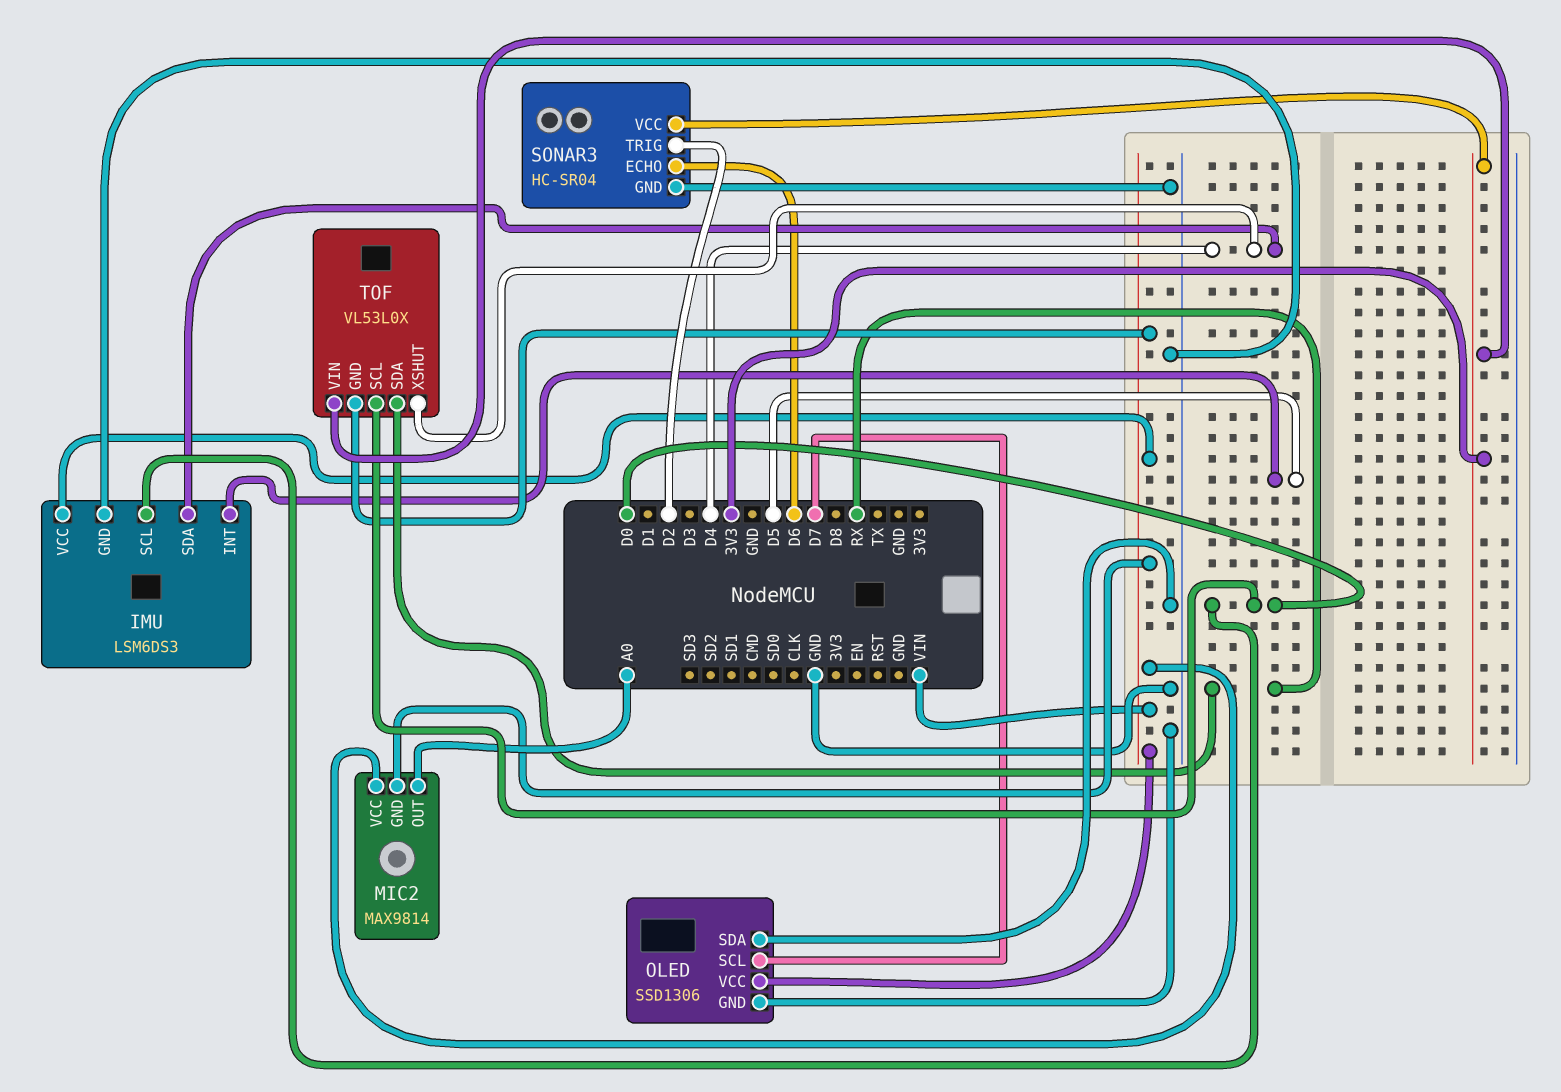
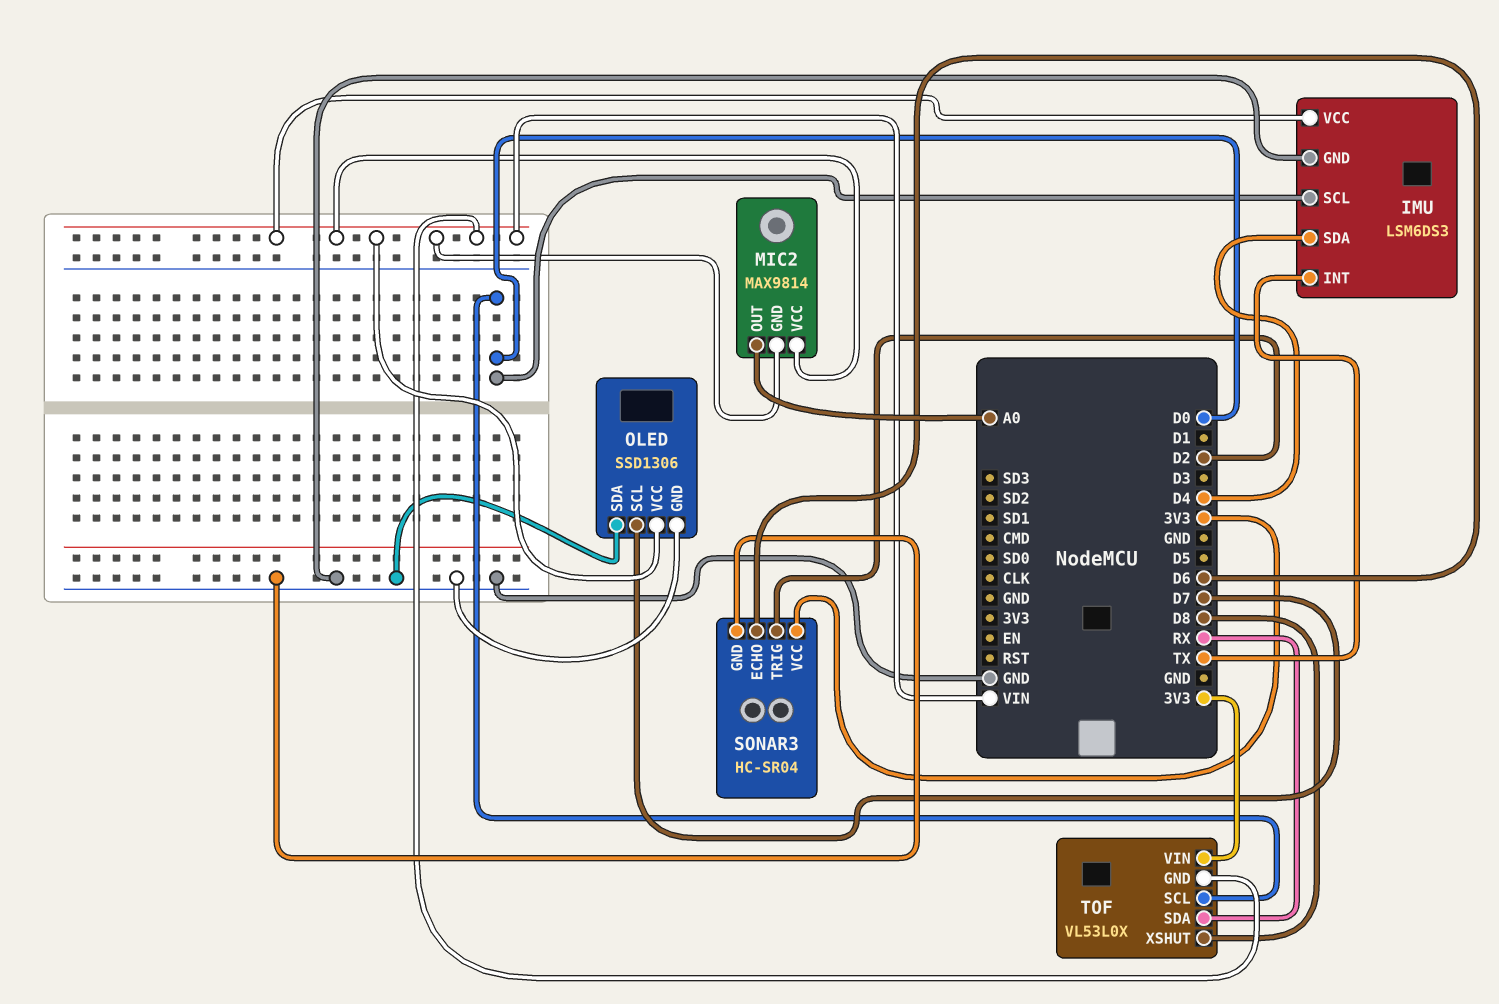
IMU pin INT: D5 -> TX
TOF pin XSHUT: D4 -> D8

